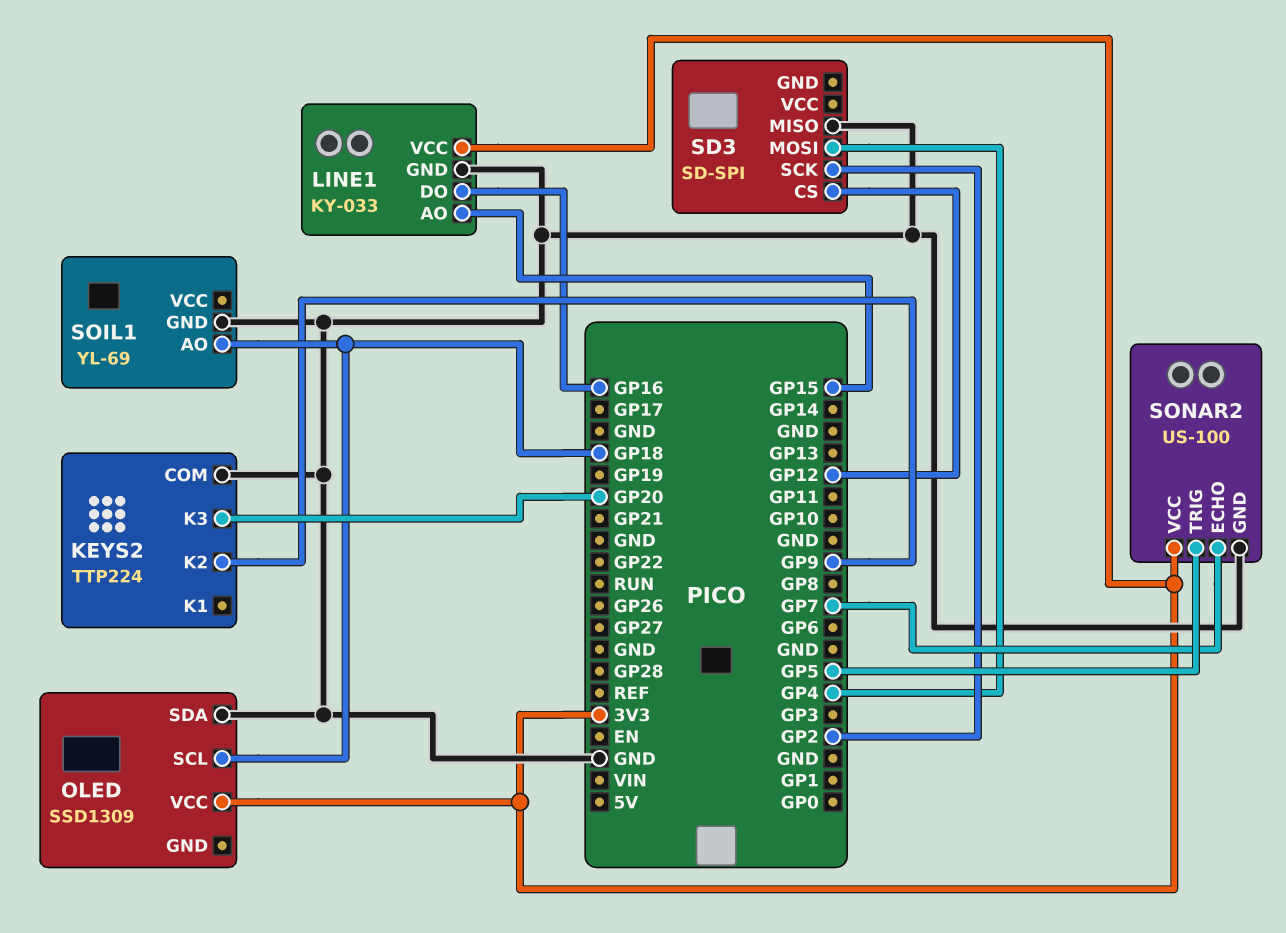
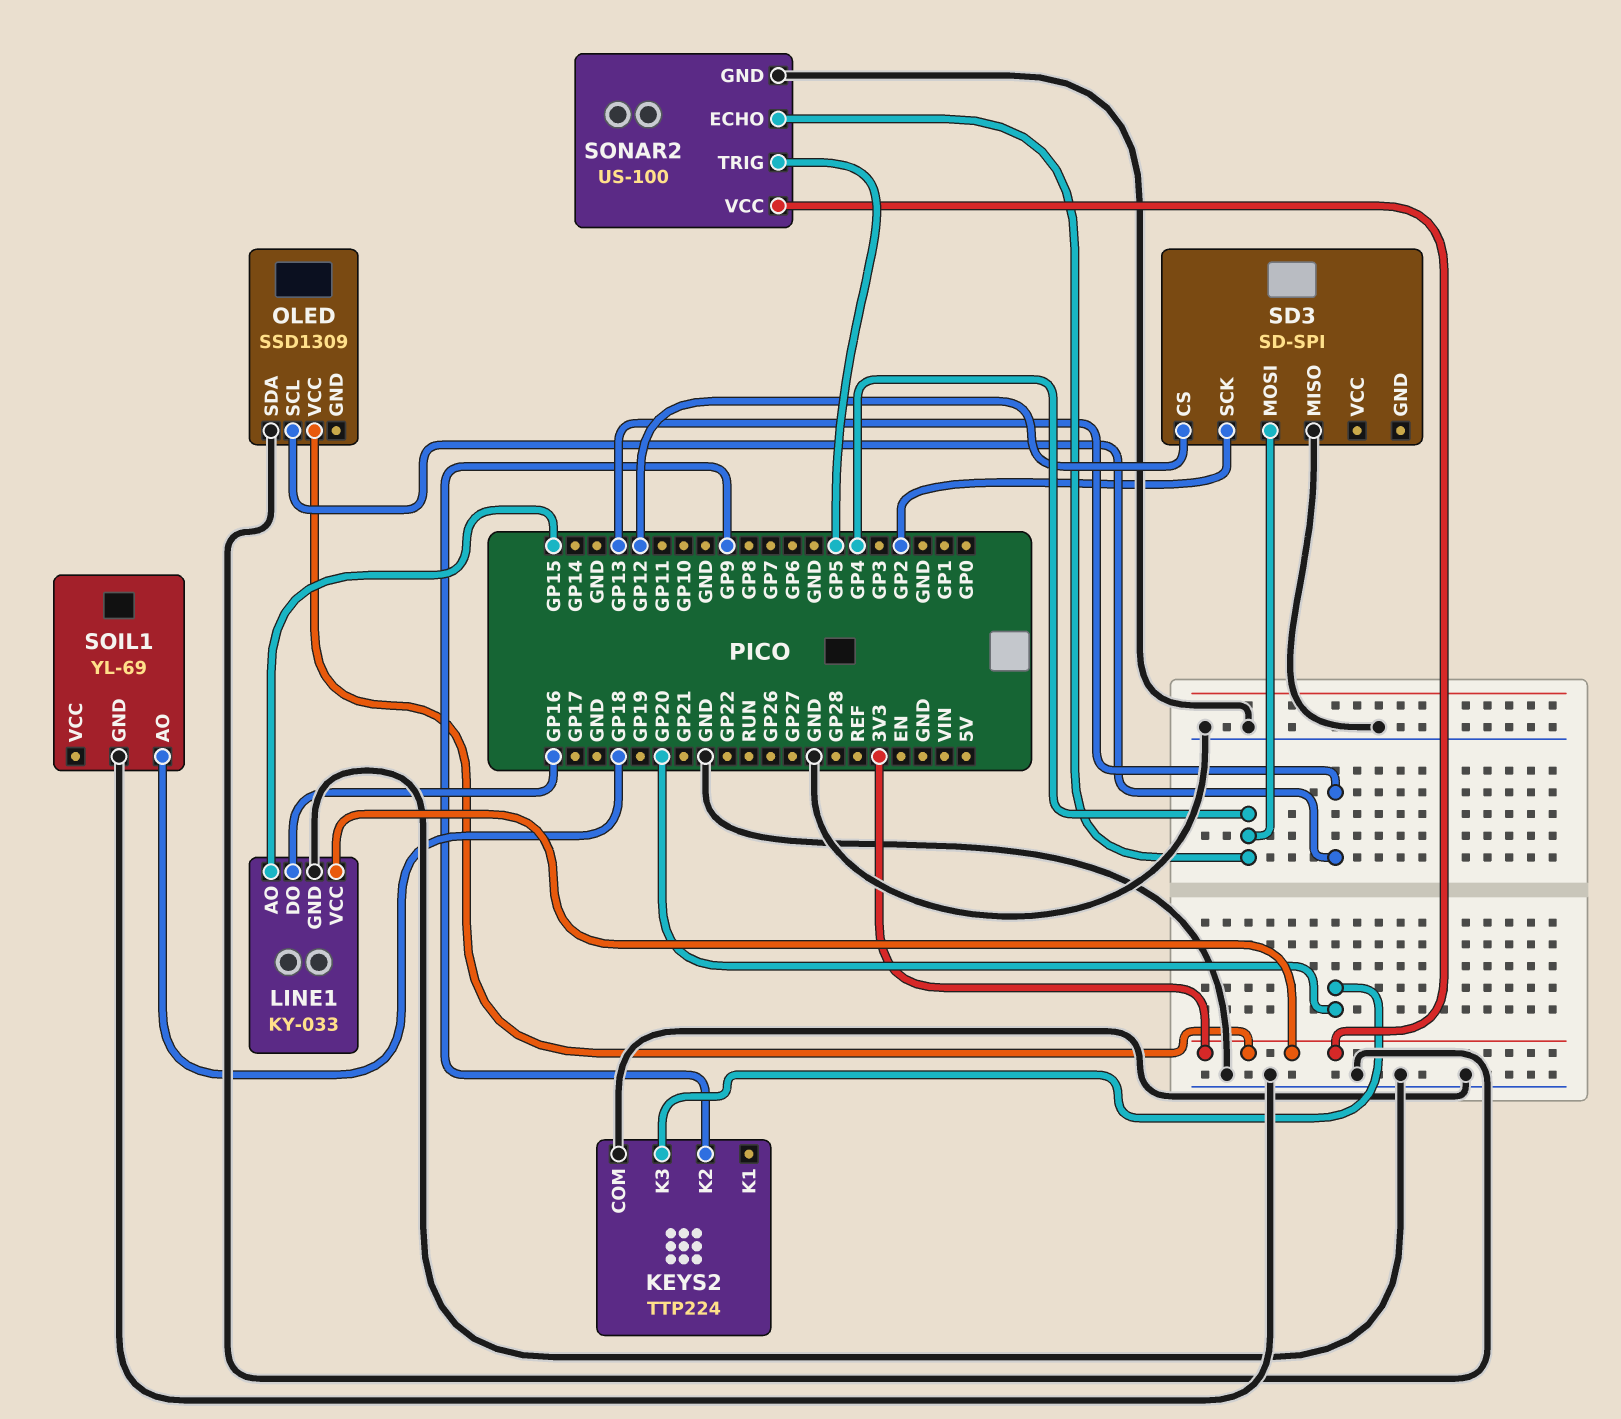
OLED pin SCL: GP18 -> GP13
SONAR2 pin ECHO: GP7 -> GP4

